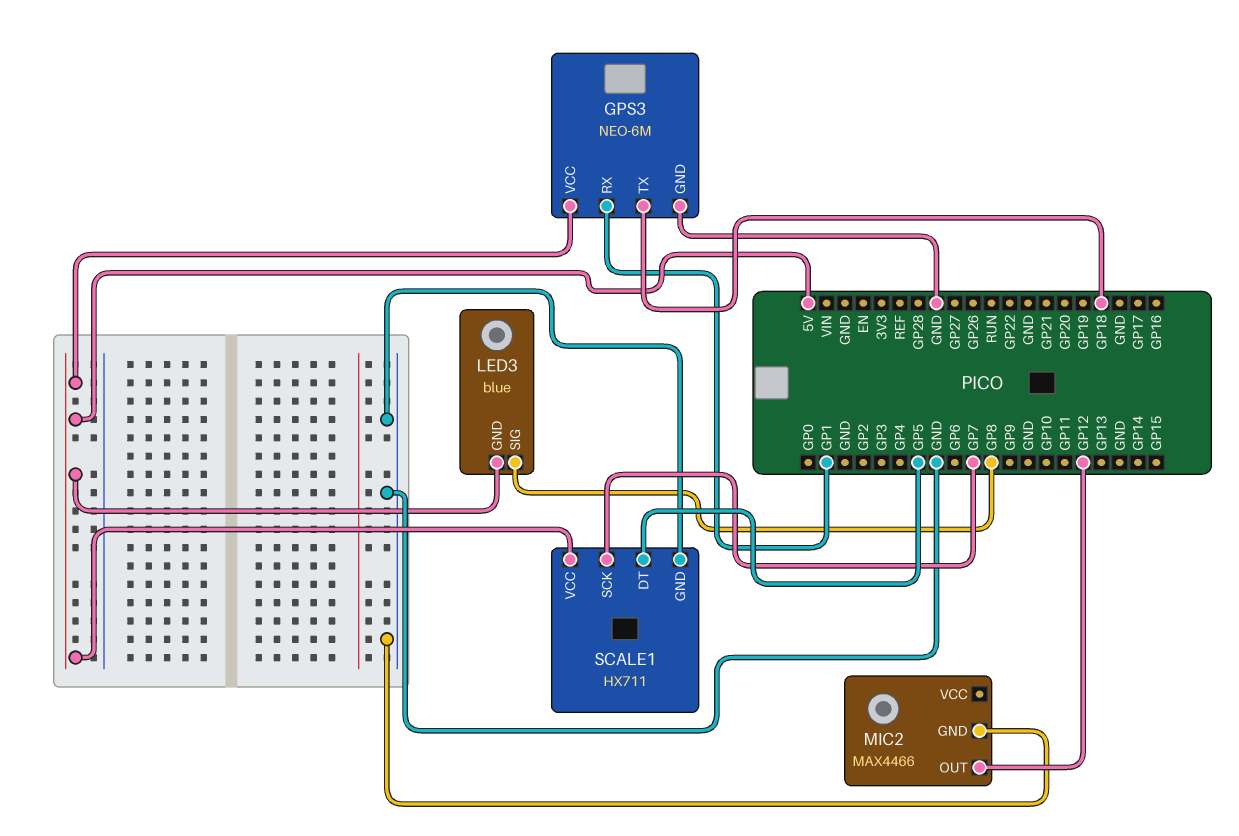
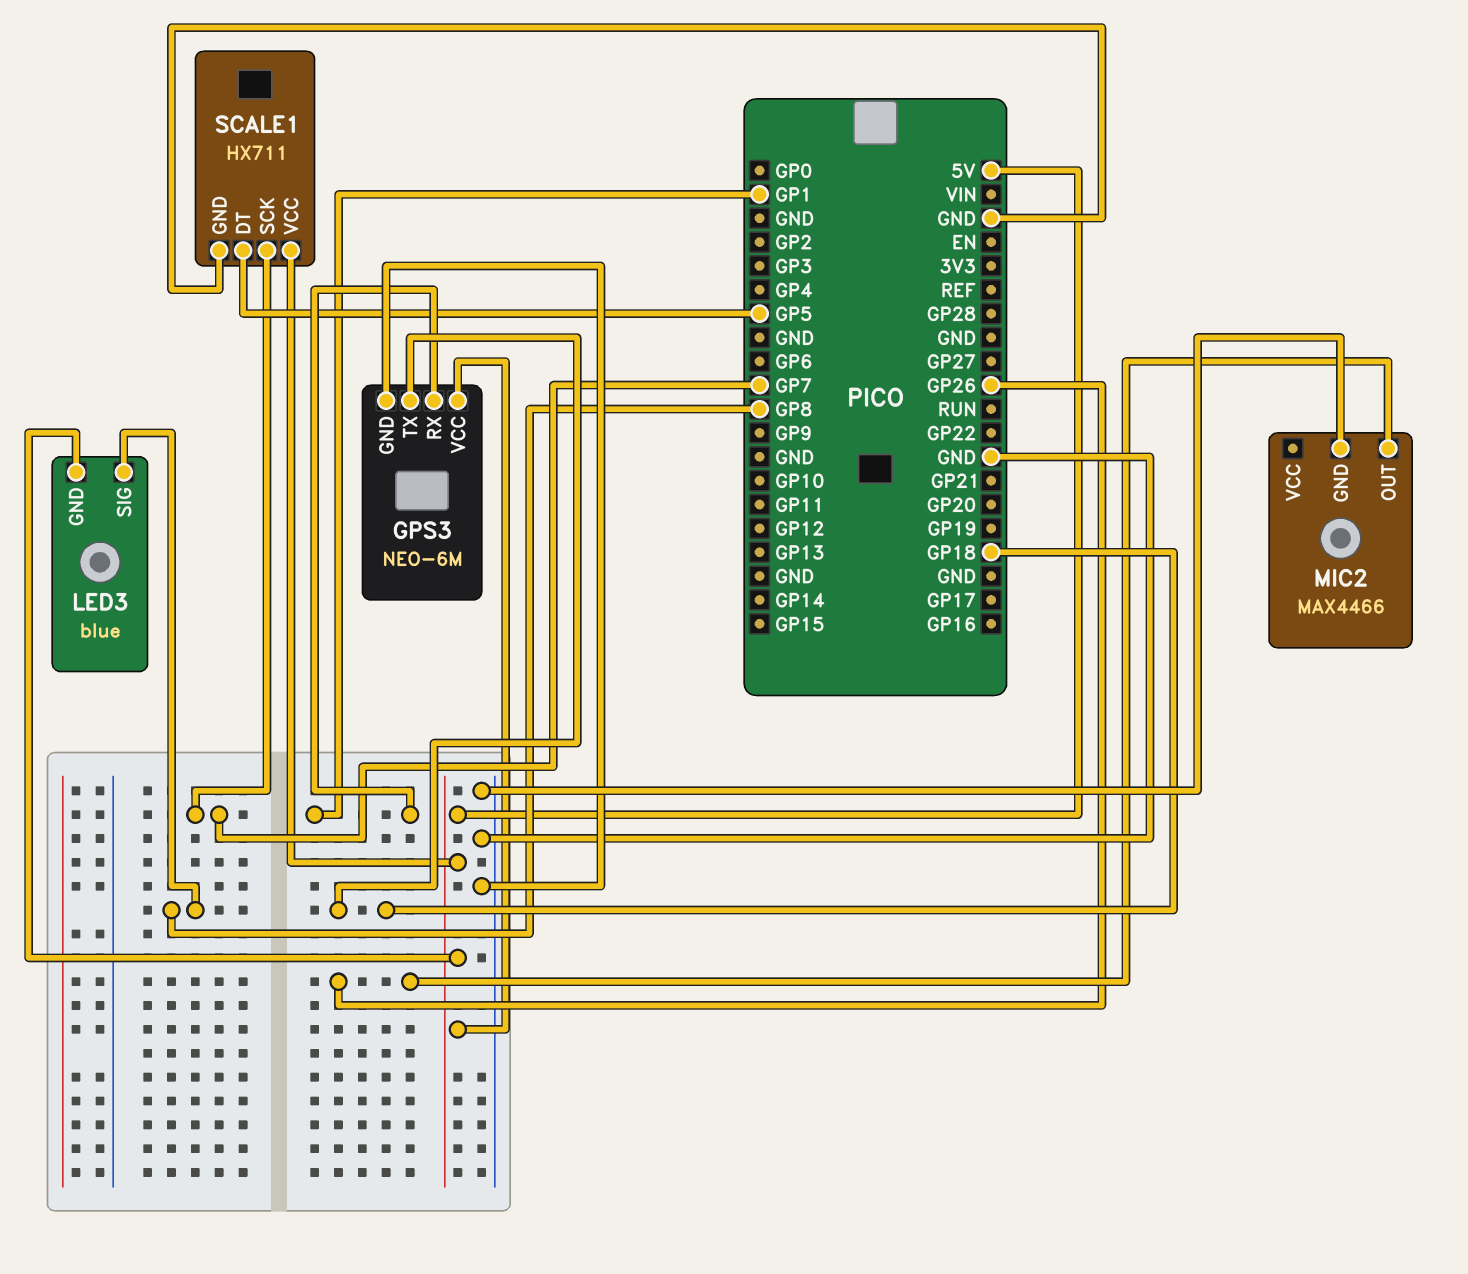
MIC2 pin OUT: GP12 -> GP26

